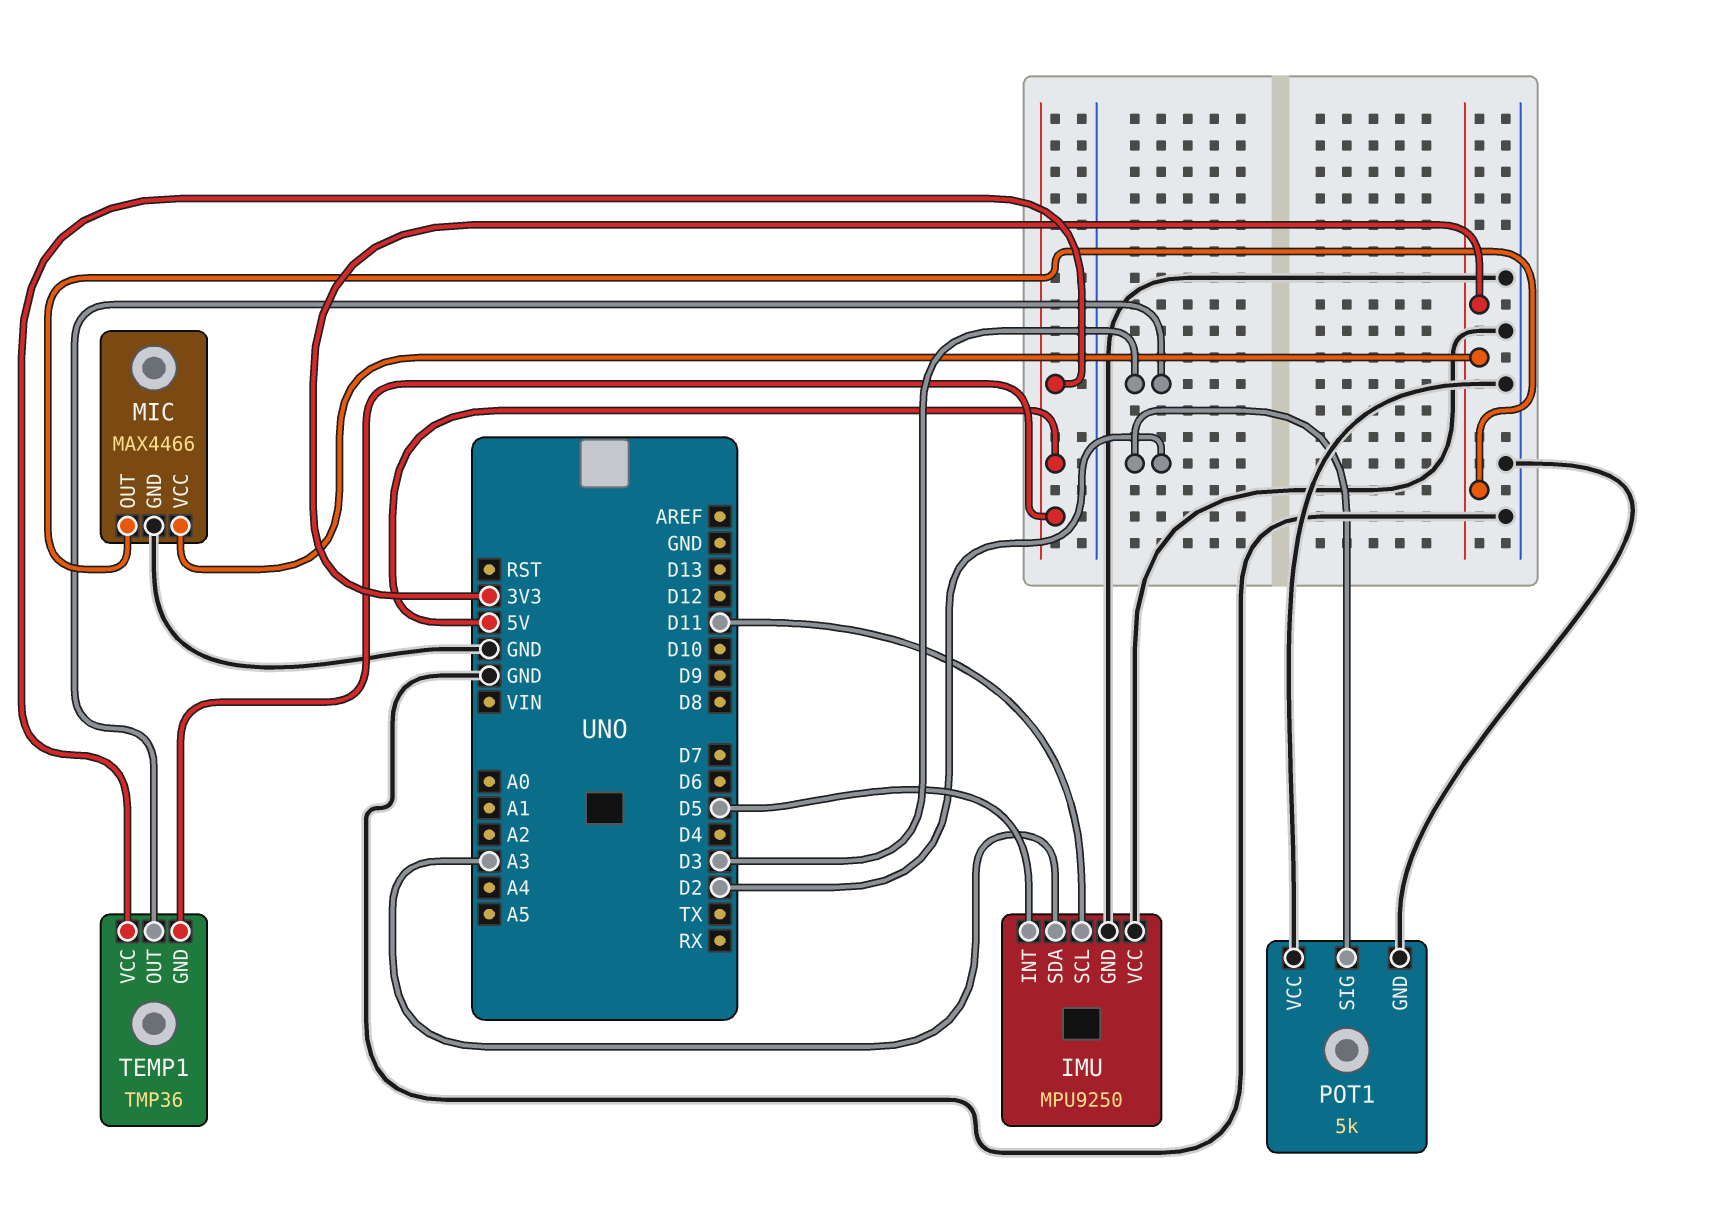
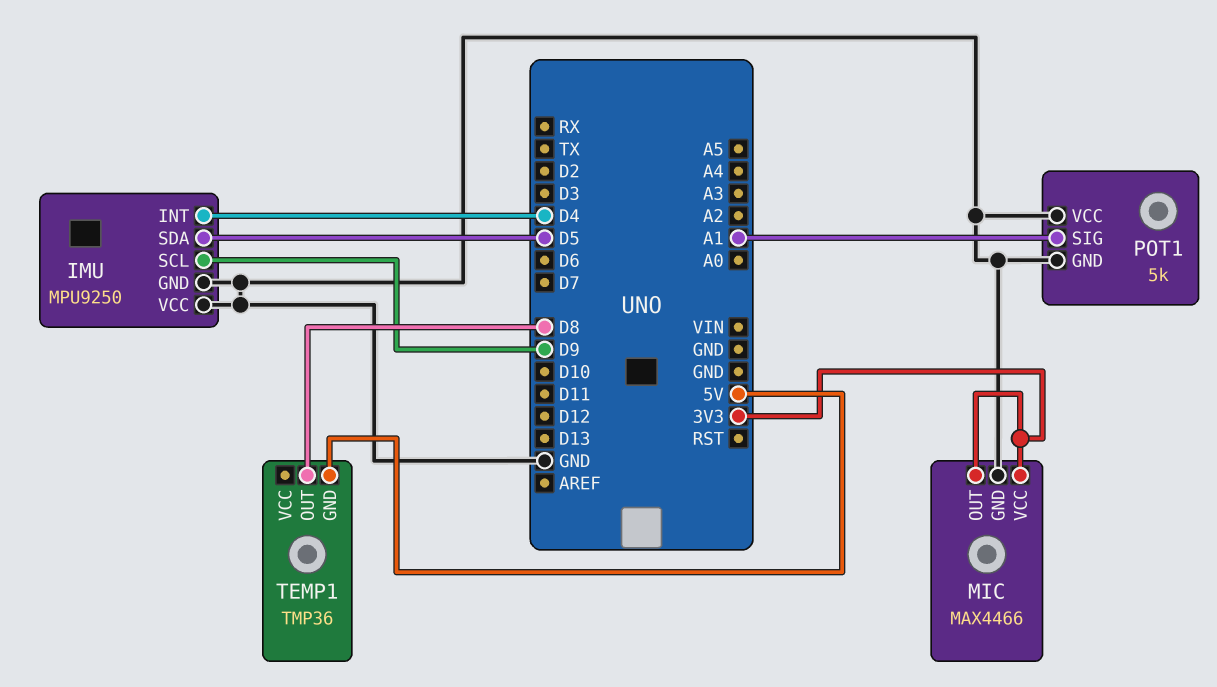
IMU pin INT: D5 -> D4
IMU pin SCL: D11 -> D9
IMU pin SDA: A3 -> D5
POT1 pin SIG: D2 -> A1
TEMP1 pin OUT: D3 -> D8
TEMP1 pin VCC: 5V -> none

